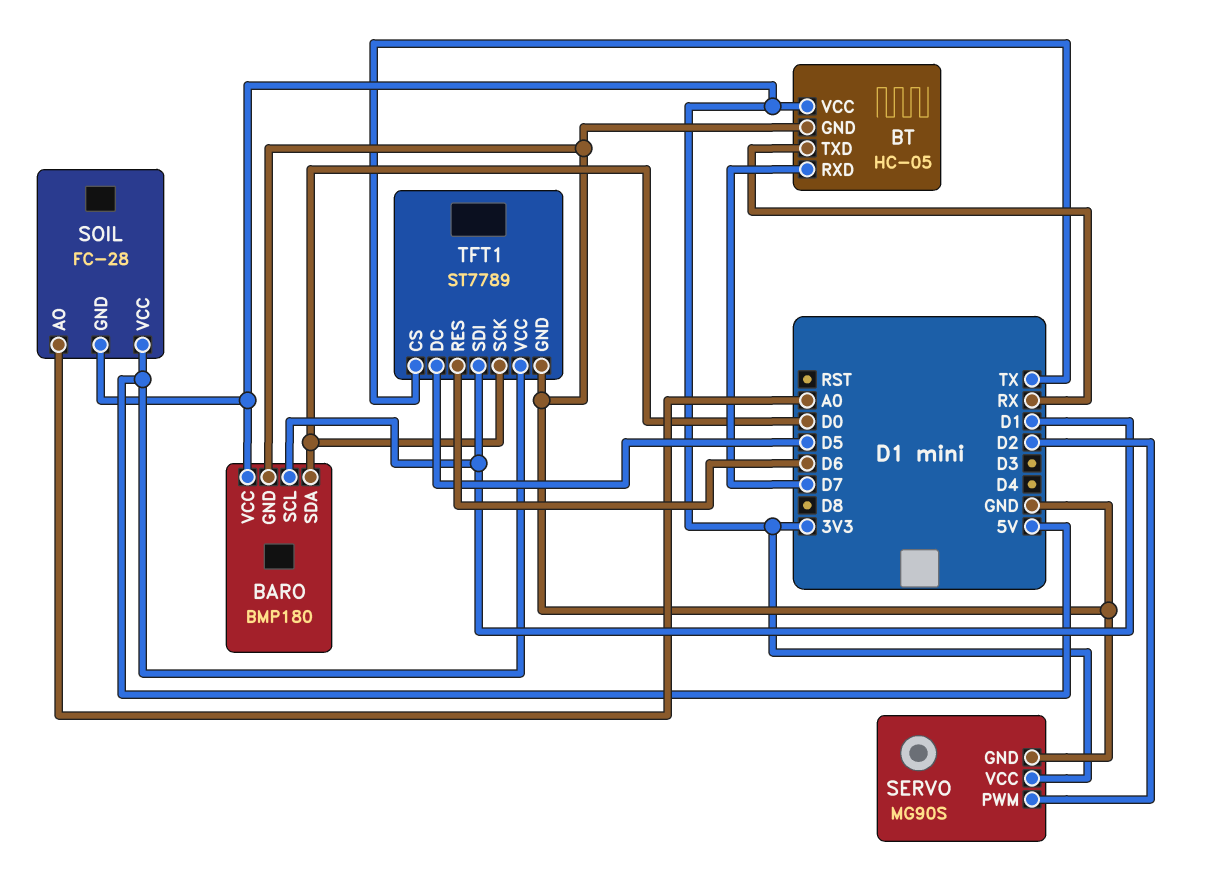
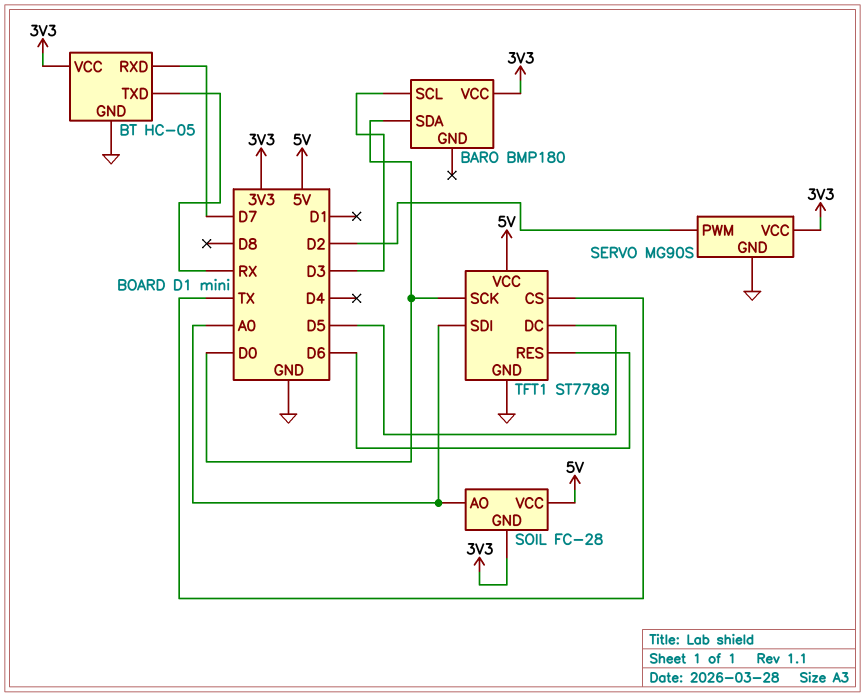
BARO pin GND: GND -> none
BARO pin SCL: D1 -> D3
TFT1 pin SDI: D1 -> A0

